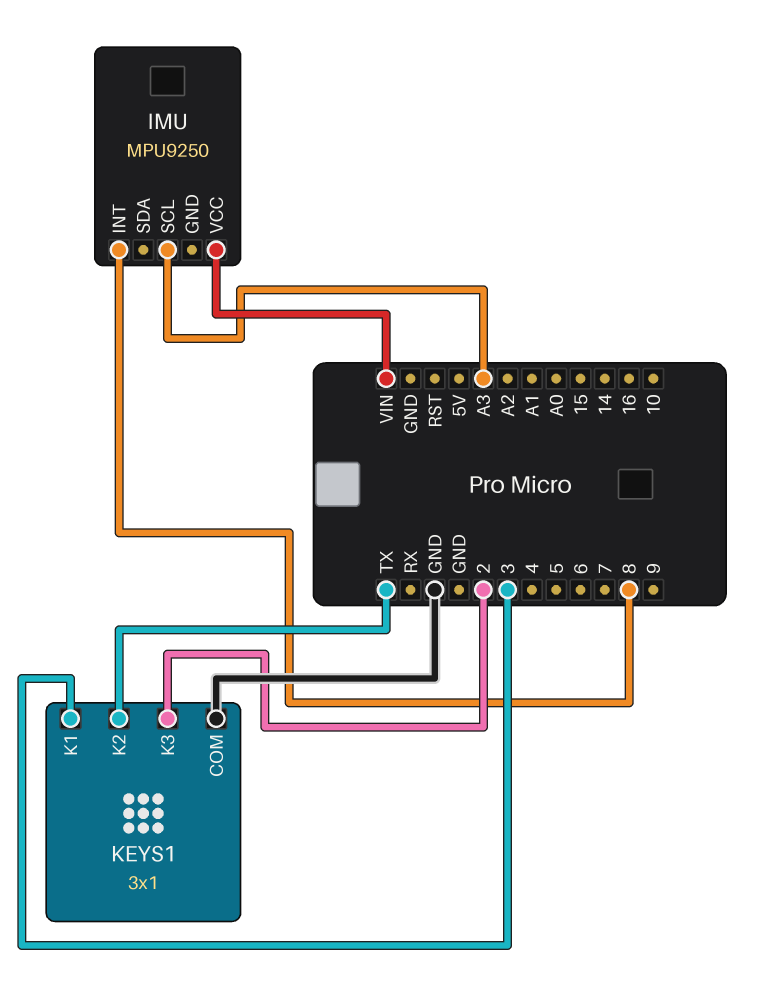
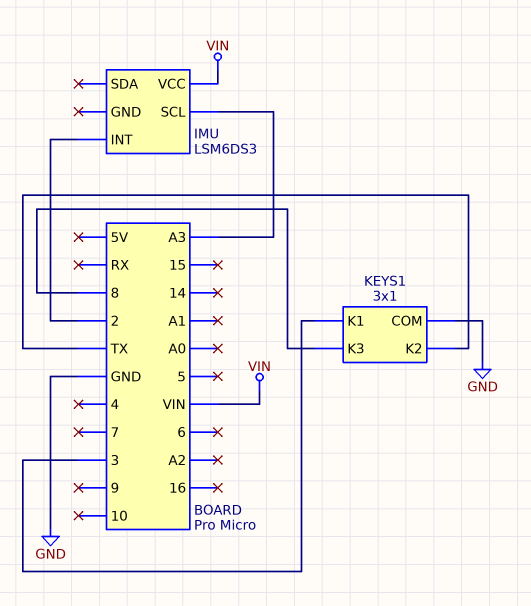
IMU: MPU9250 -> LSM6DS3
IMU pin INT: 8 -> 2
KEYS1 pin K3: 2 -> 8

